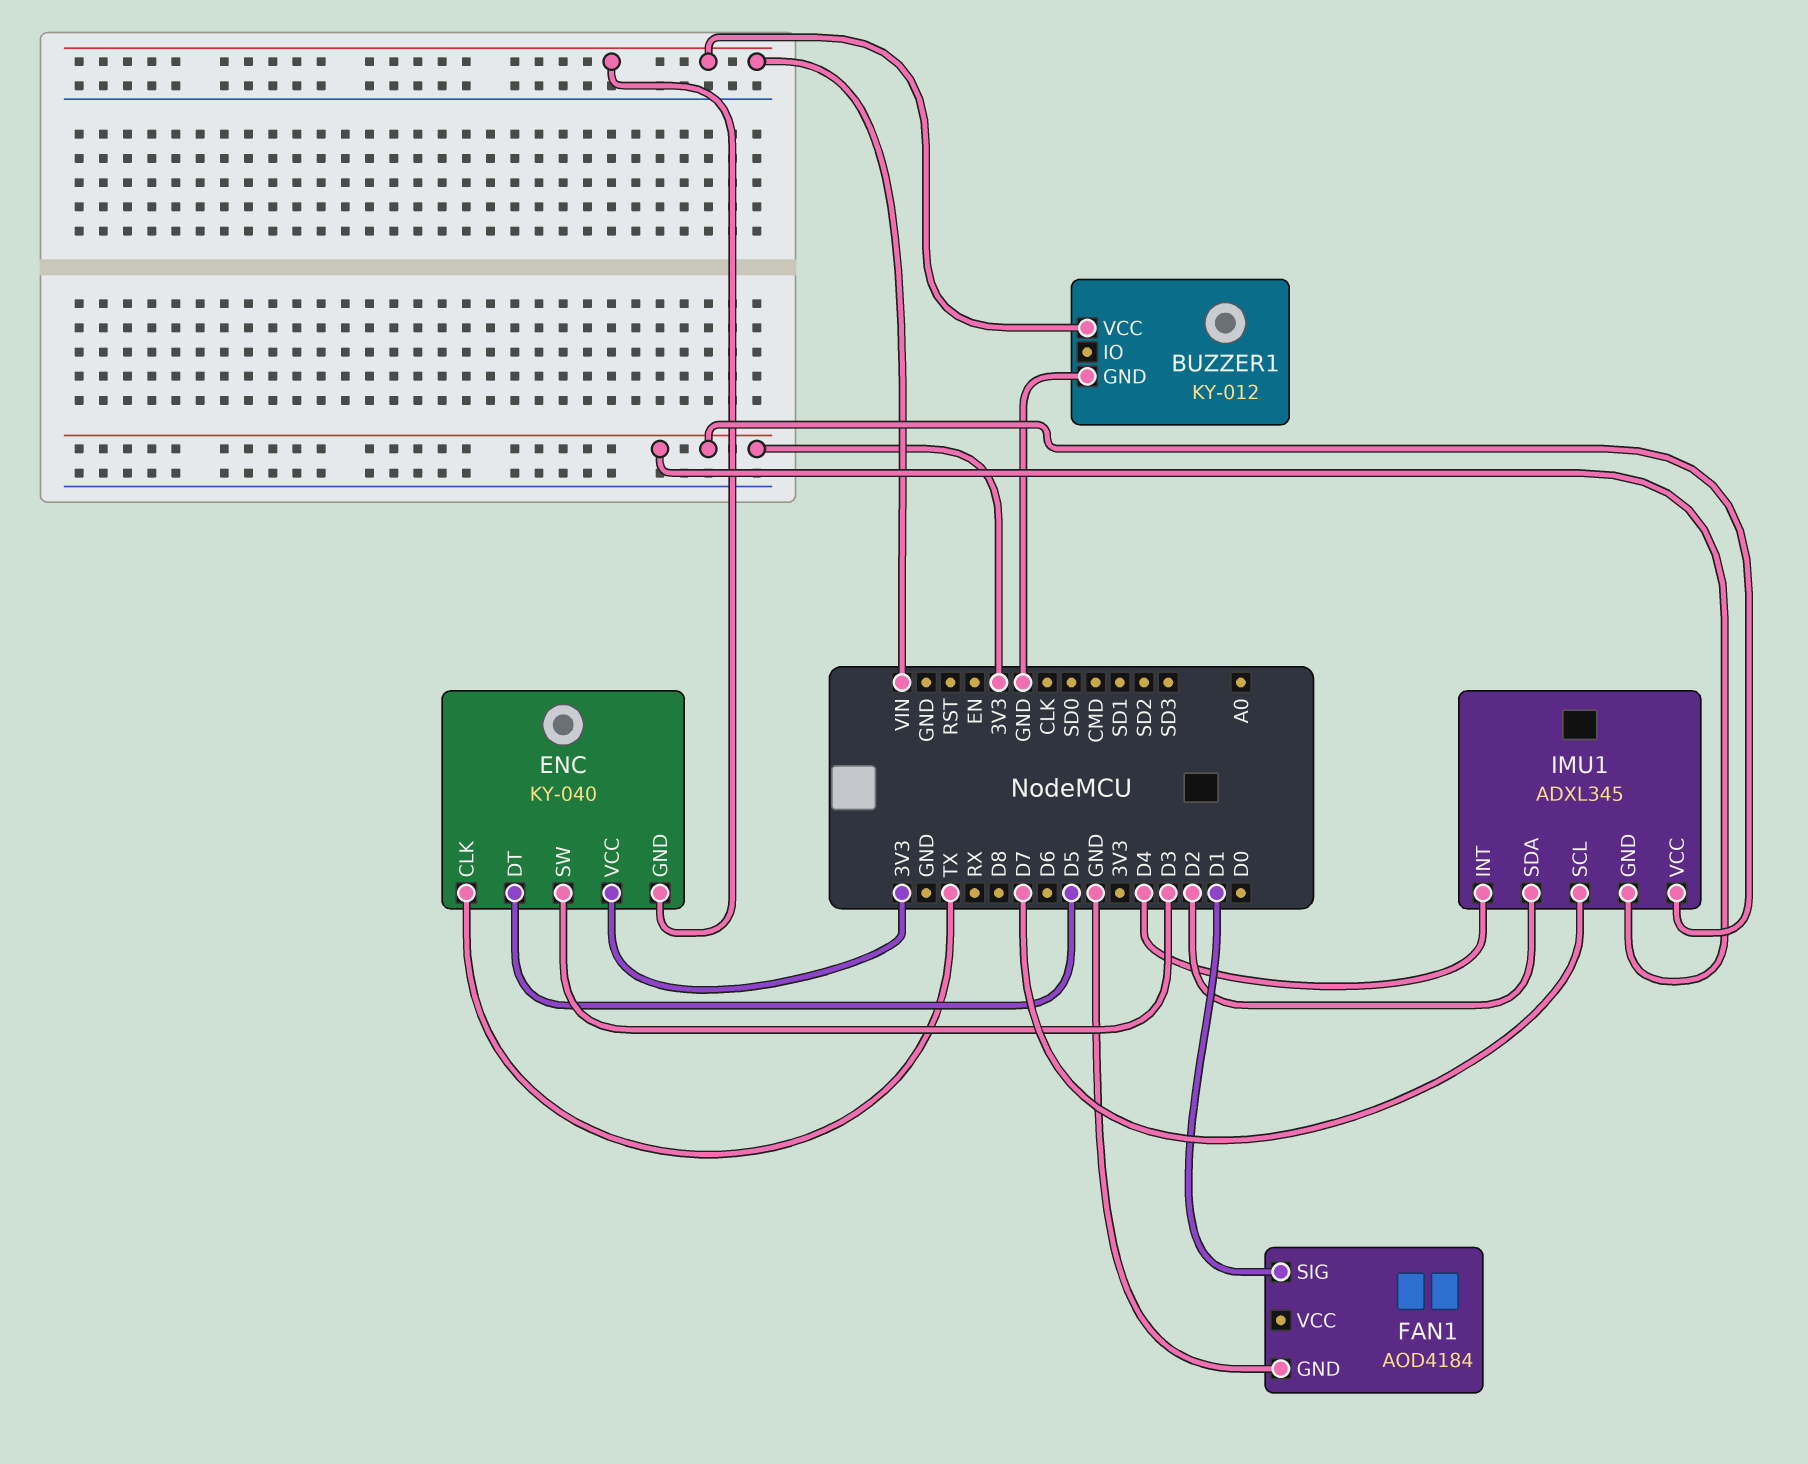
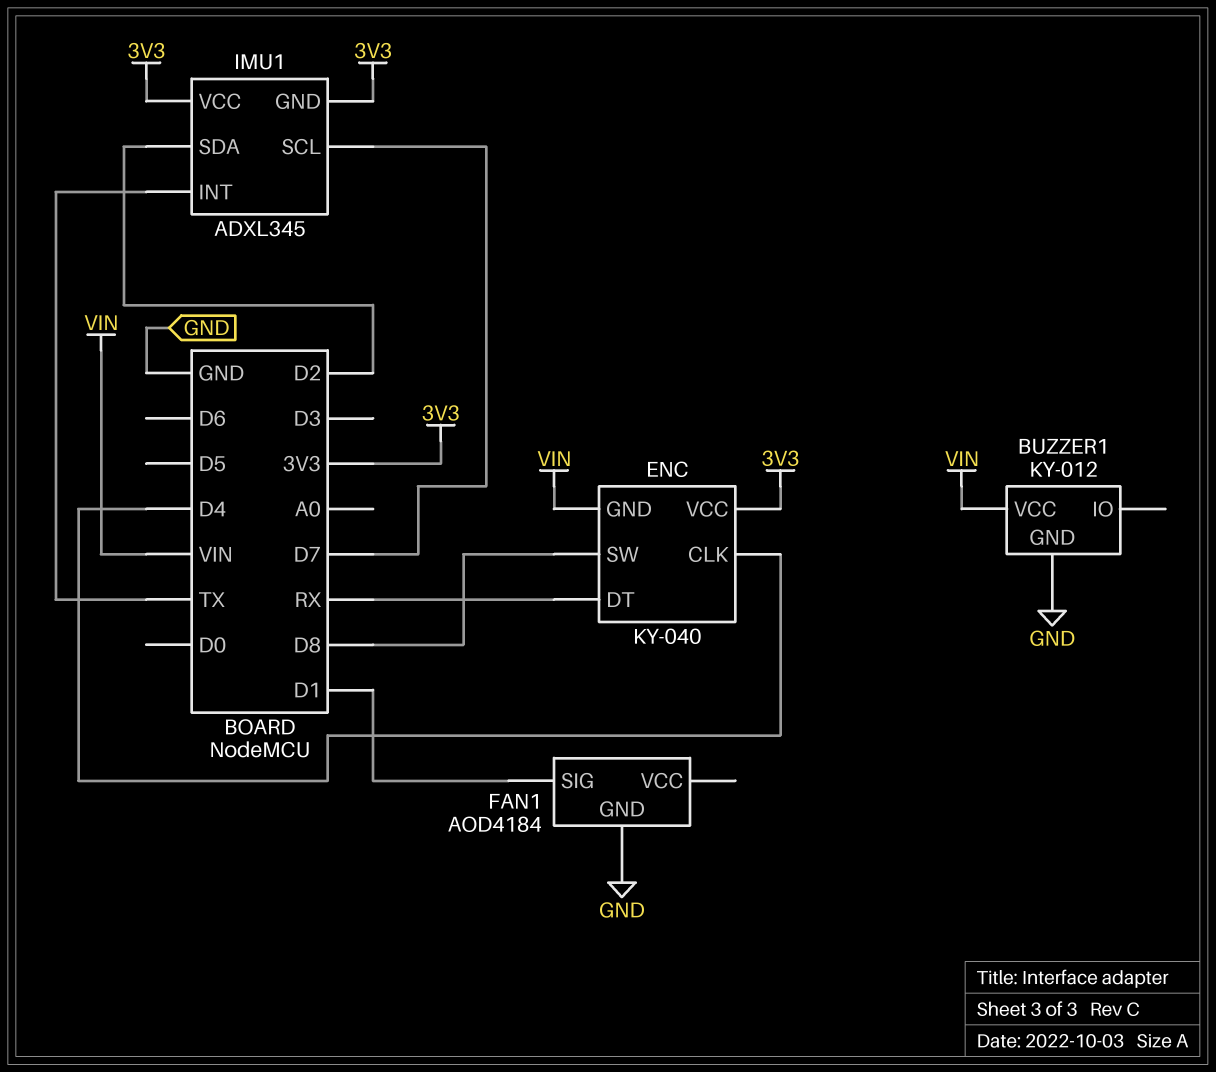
ENC pin CLK: TX -> D4
ENC pin DT: D5 -> RX
ENC pin SW: D3 -> D8
IMU1 pin INT: D4 -> TX

